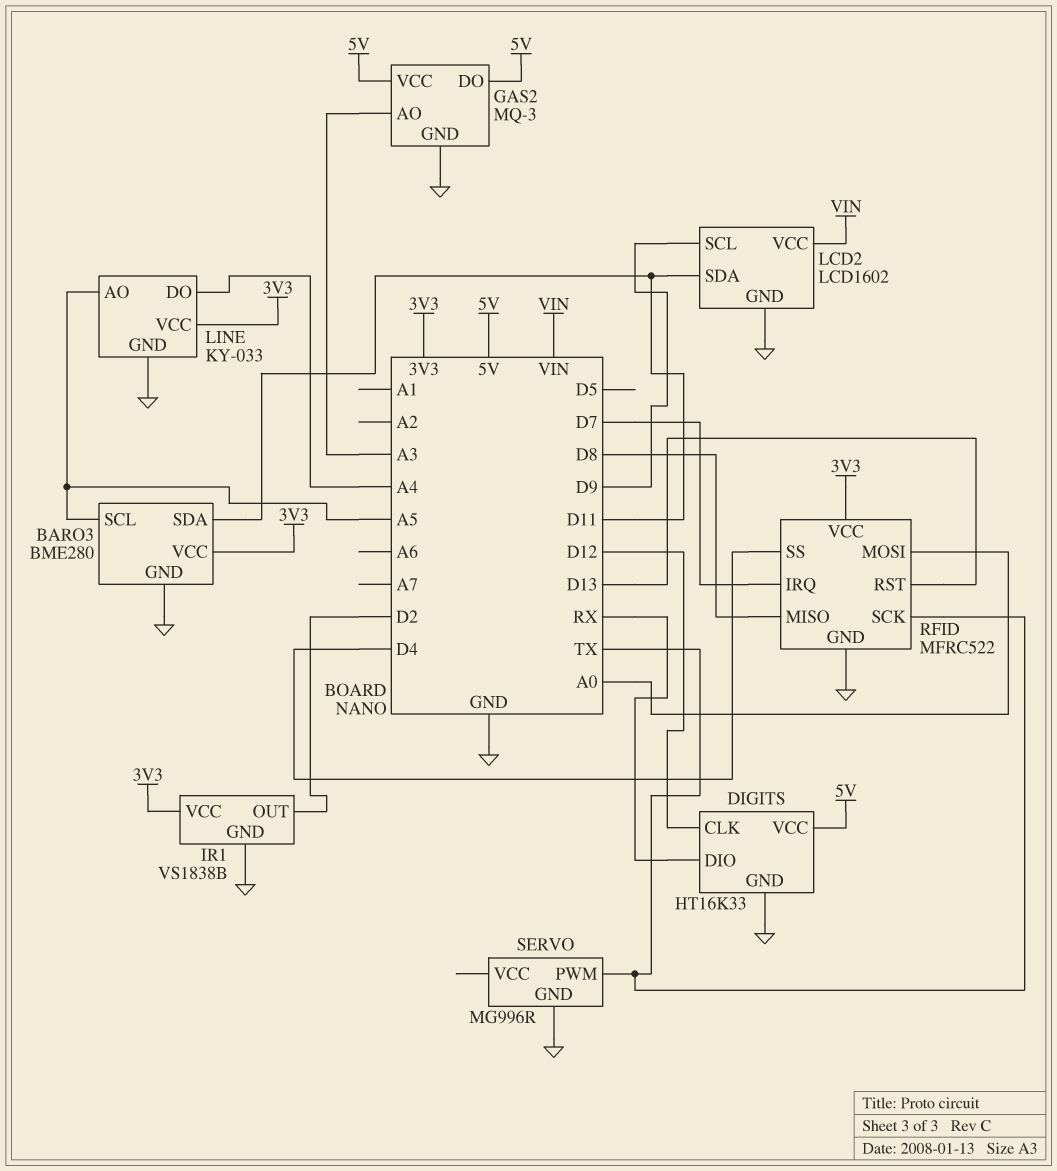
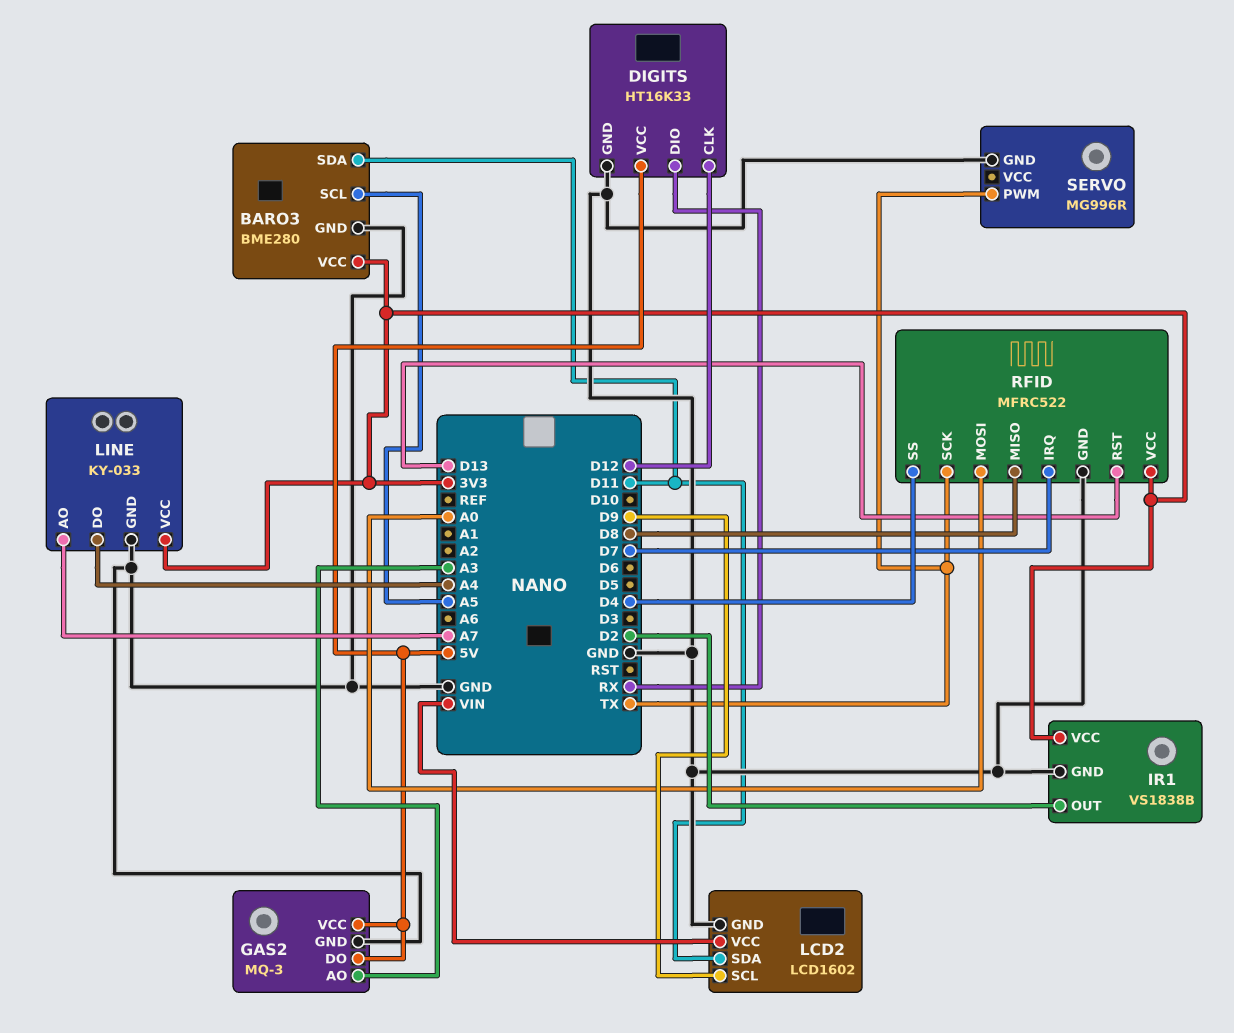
LINE pin AO: A5 -> A7

